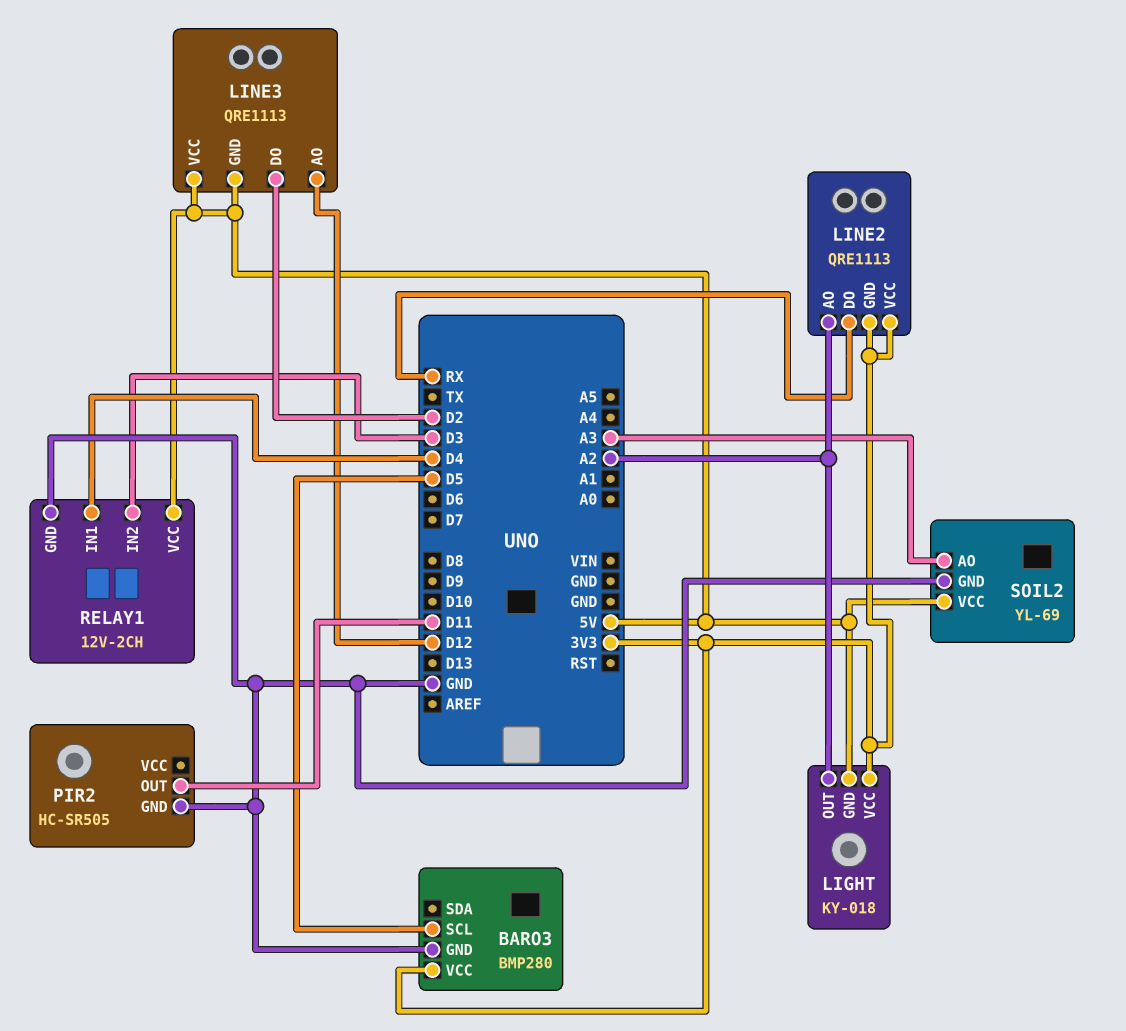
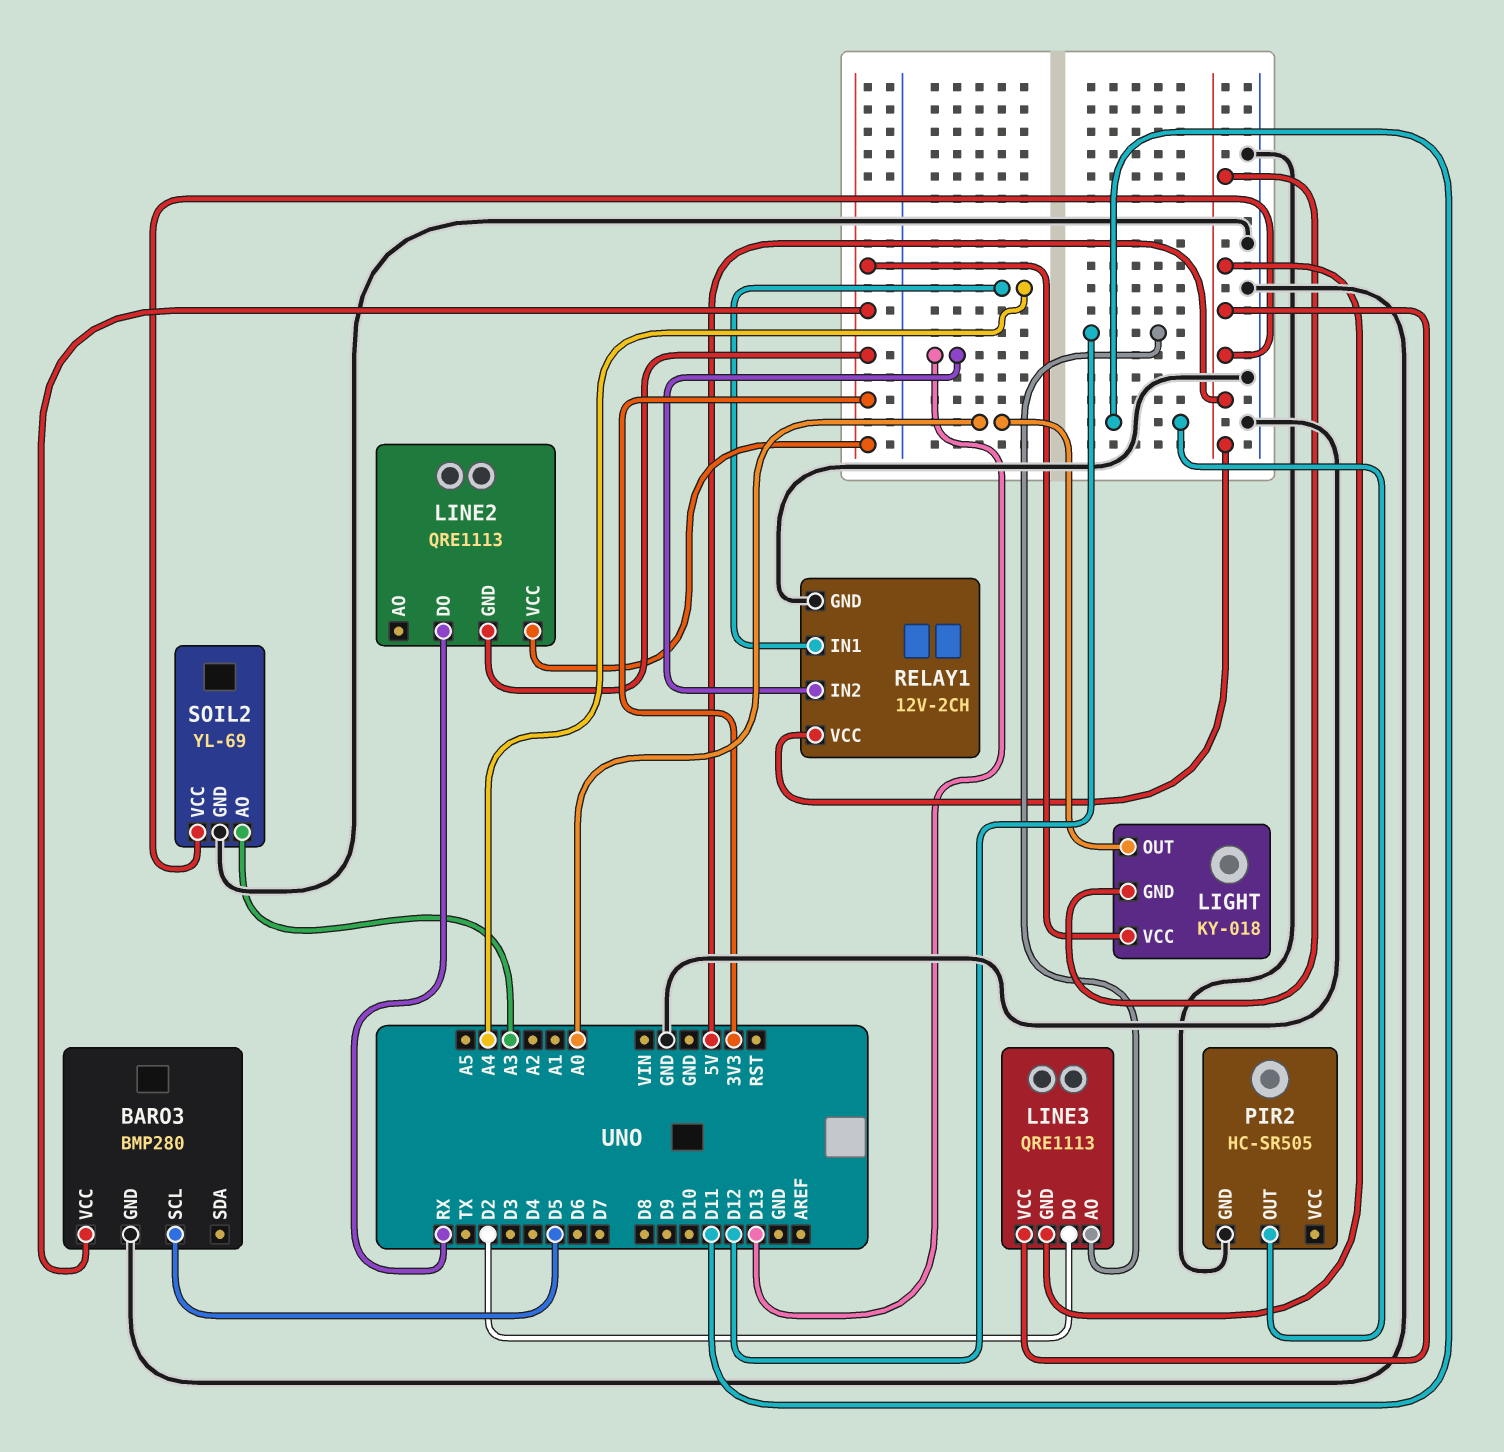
LIGHT pin OUT: A2 -> A0
LINE2 pin AO: A2 -> none
RELAY1 pin IN1: D4 -> A4
RELAY1 pin IN2: D3 -> D13

